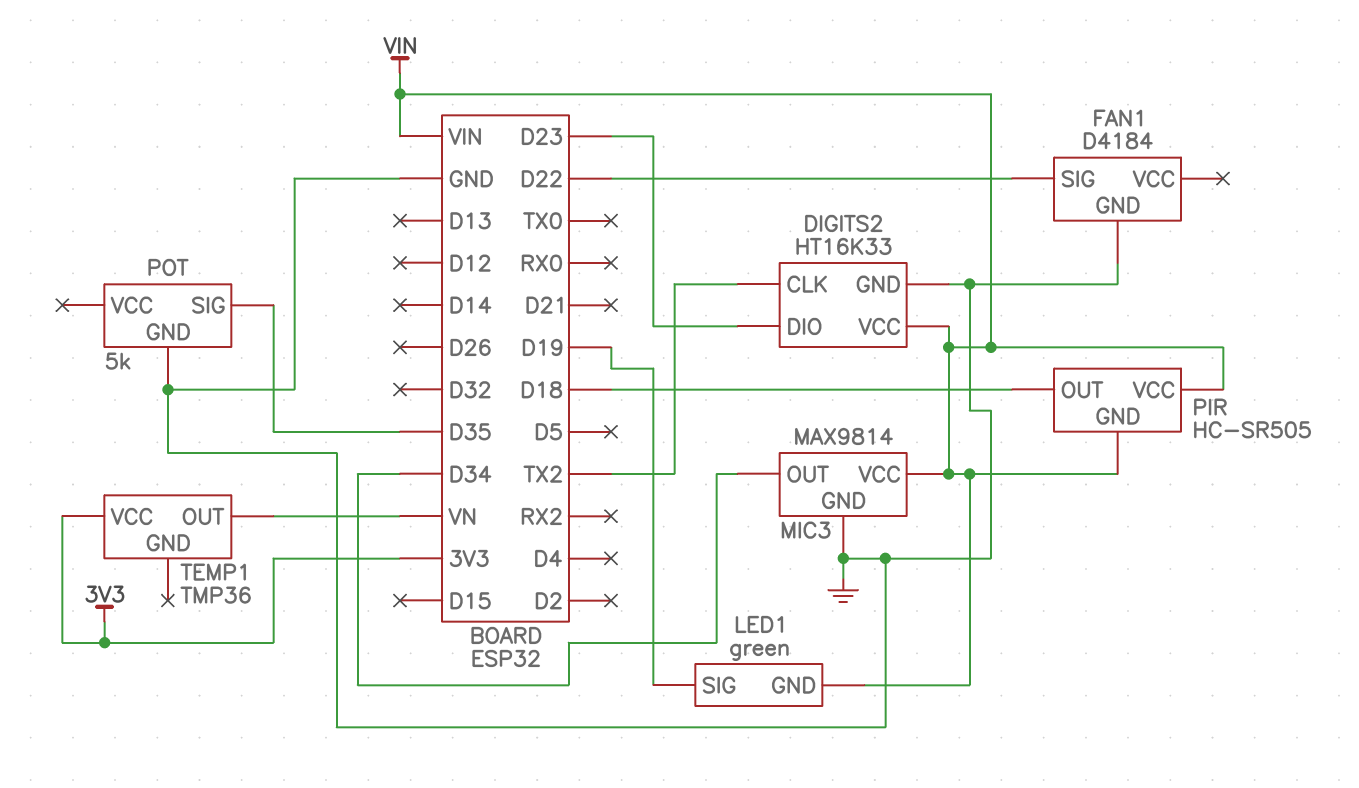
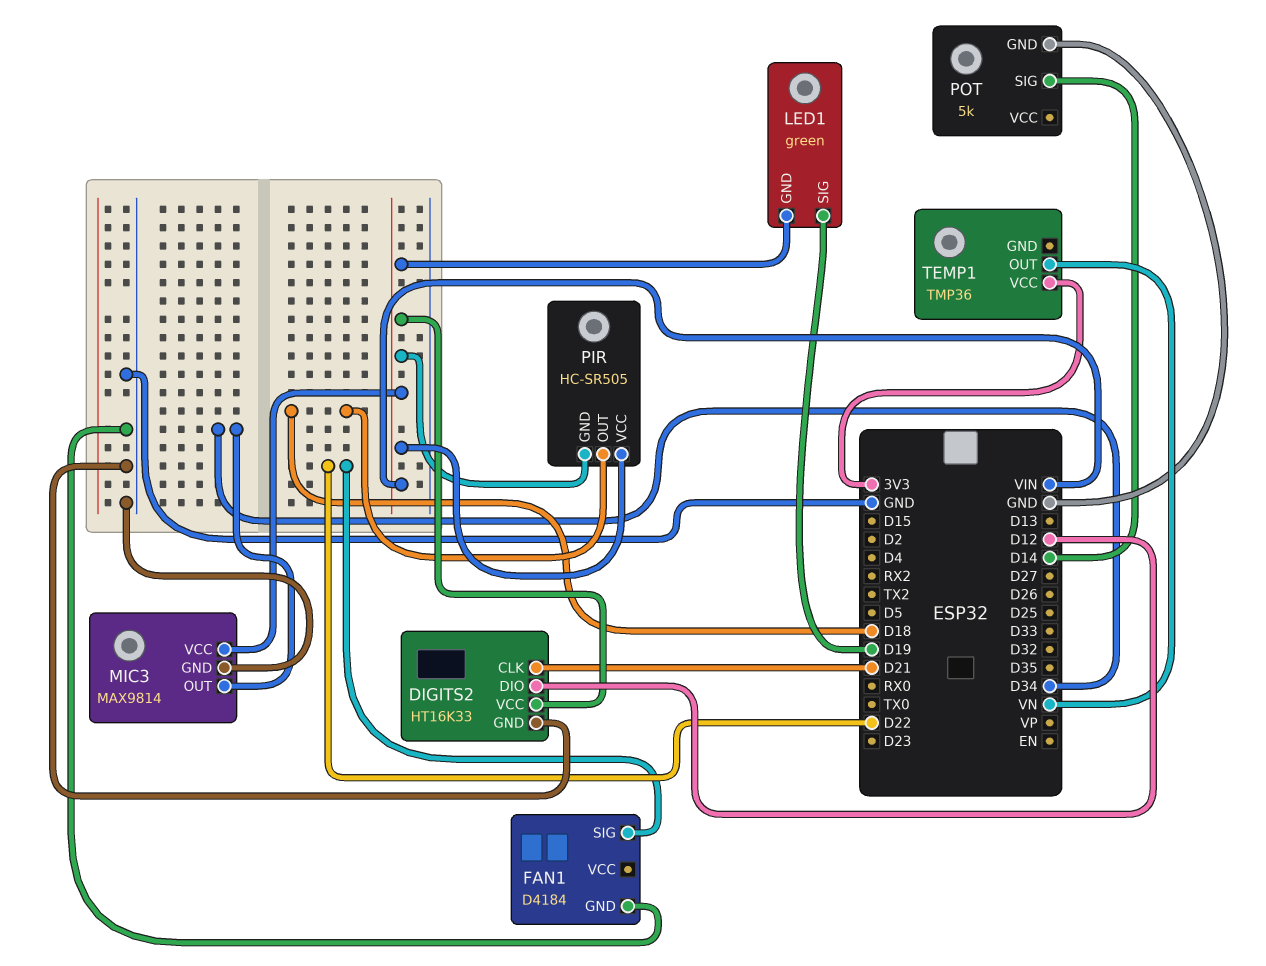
DIGITS2 pin CLK: TX2 -> D21
DIGITS2 pin DIO: D23 -> D12
POT pin SIG: D35 -> D14

